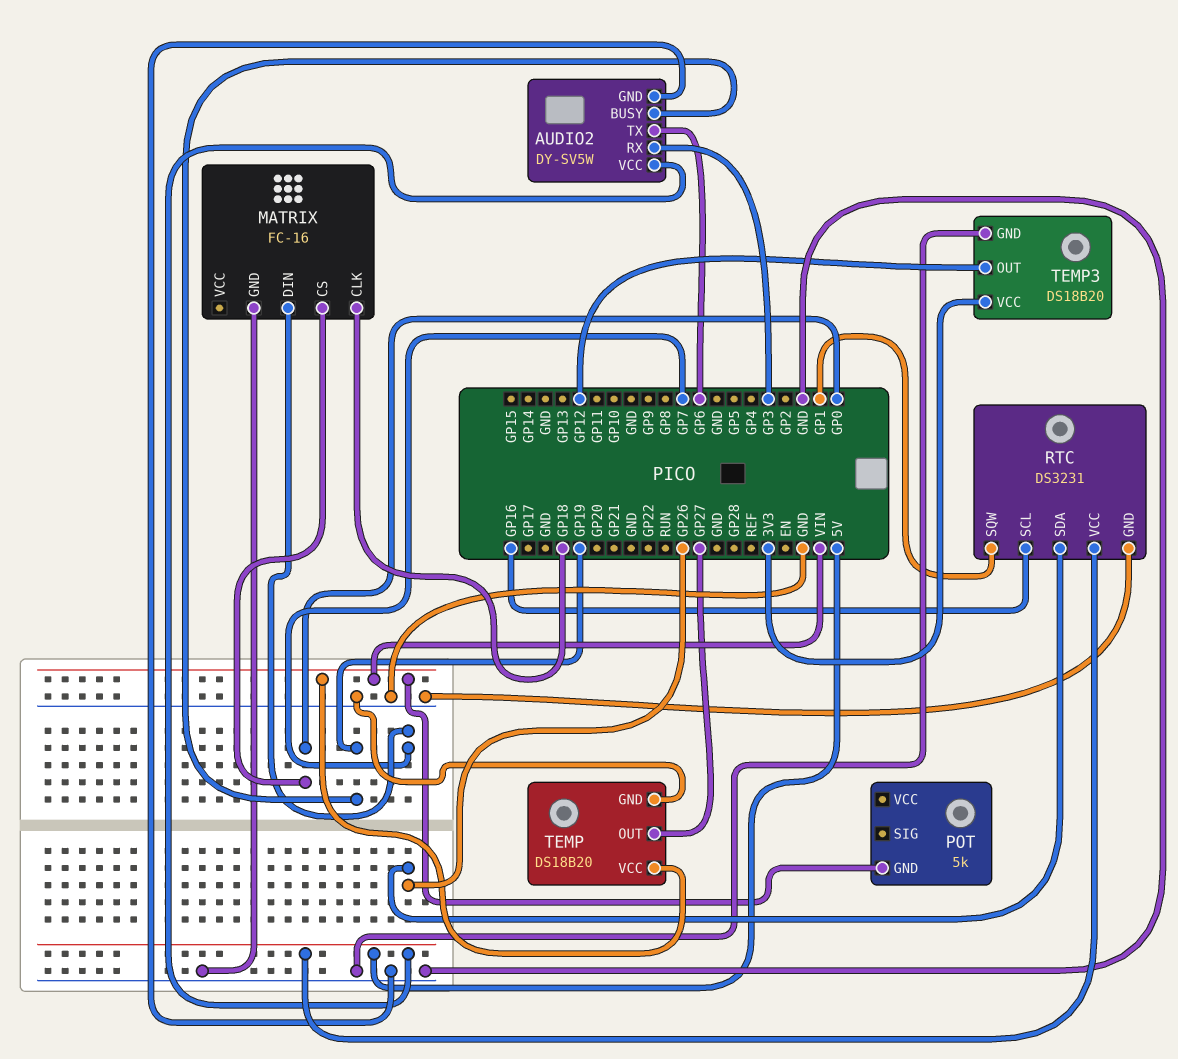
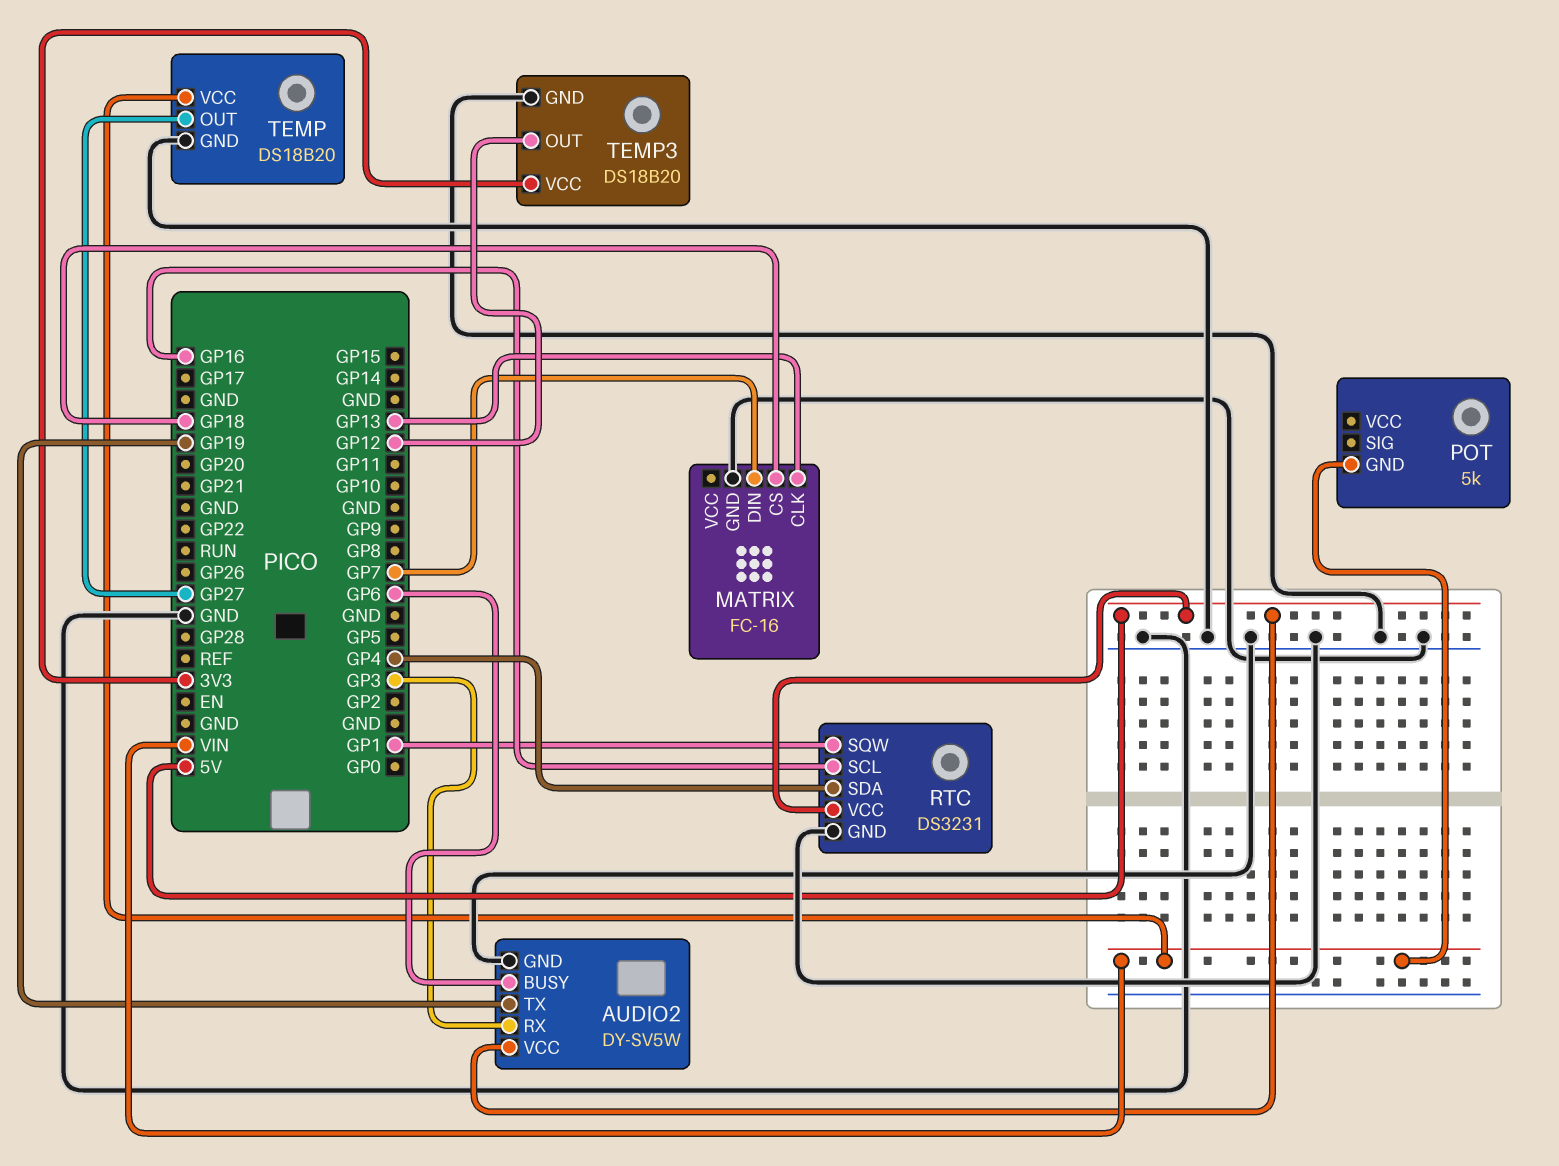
AUDIO2 pin BUSY: GP19 -> GP6
AUDIO2 pin TX: GP6 -> GP19
MATRIX pin CLK: GP18 -> GP13
MATRIX pin CS: GP0 -> GP18
RTC pin SDA: GP26 -> GP4

